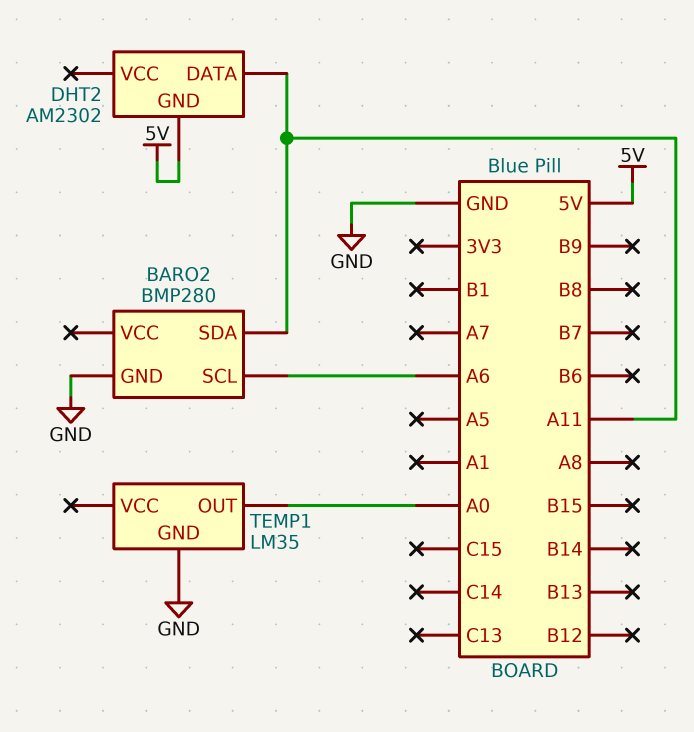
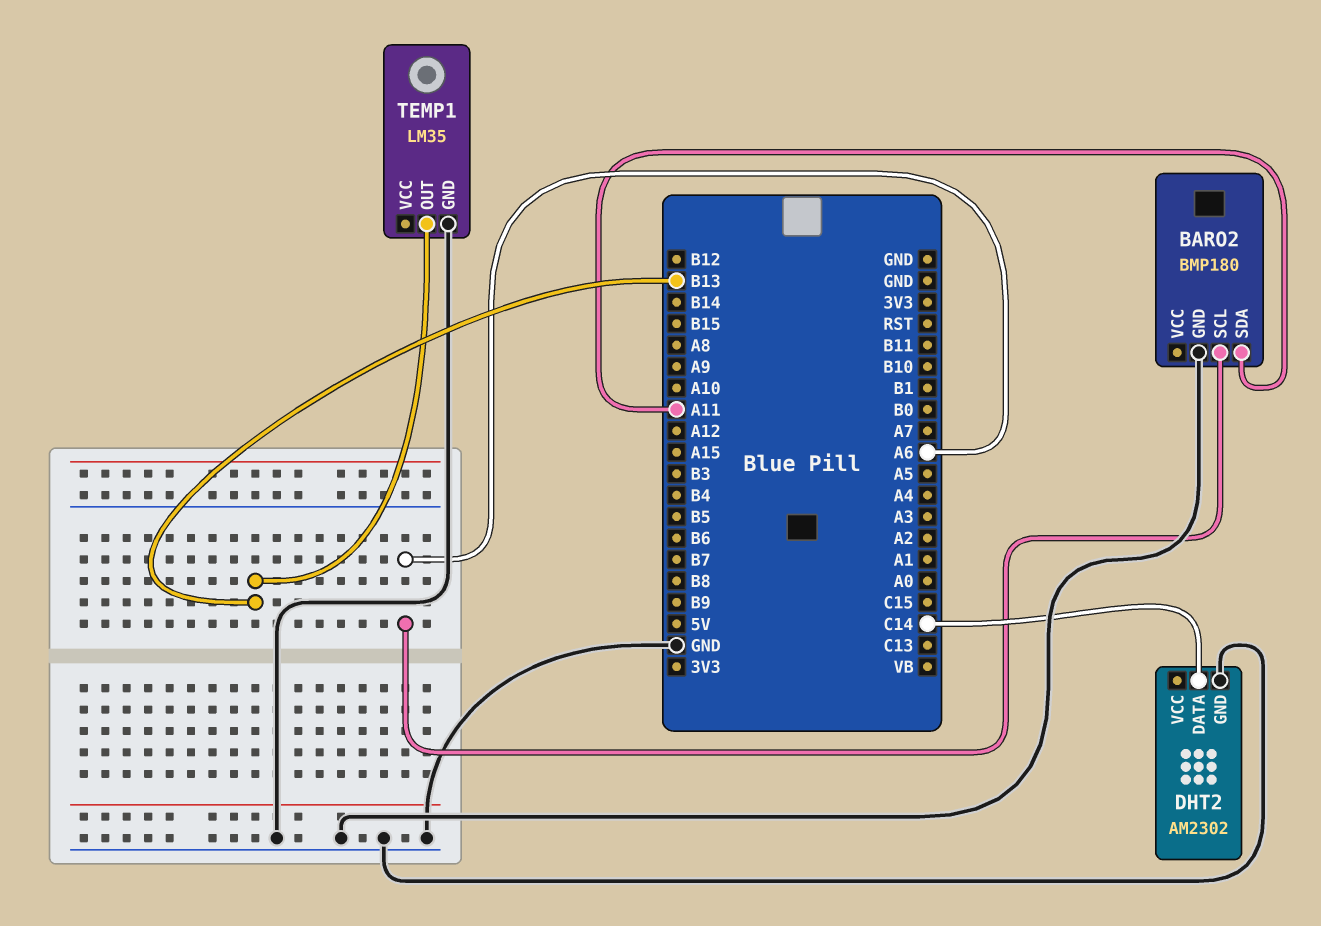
BARO2: BMP280 -> BMP180
DHT2 pin DATA: A11 -> C14
DHT2 pin GND: 5V -> GND
TEMP1 pin OUT: A0 -> B13

